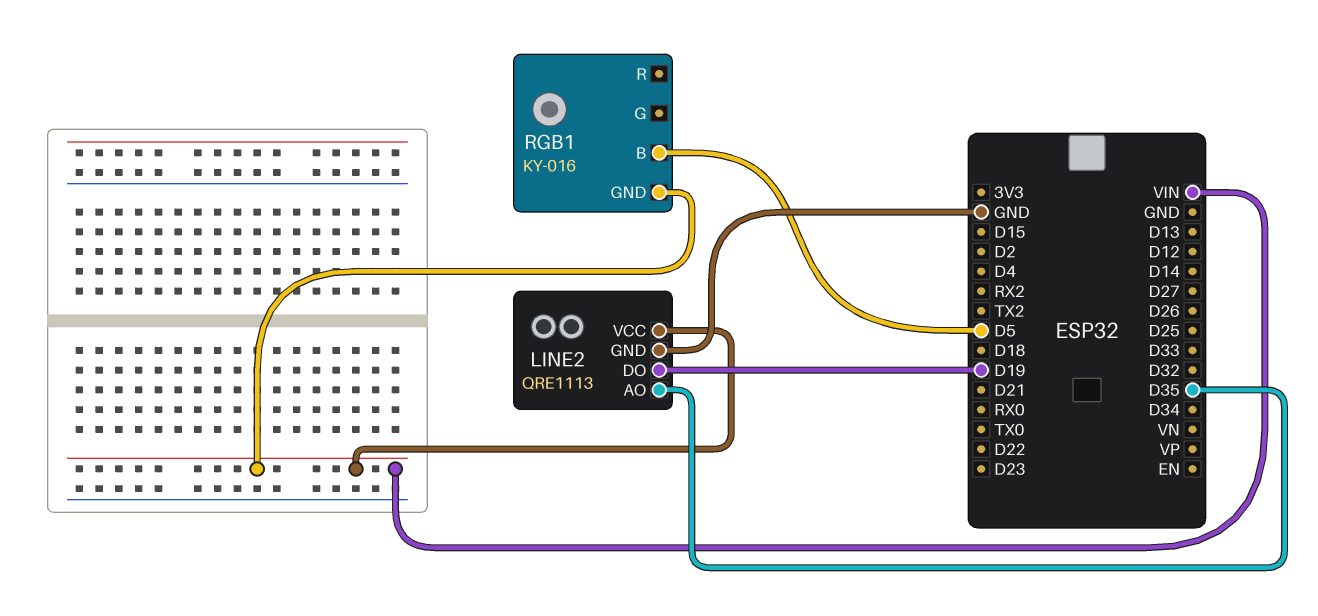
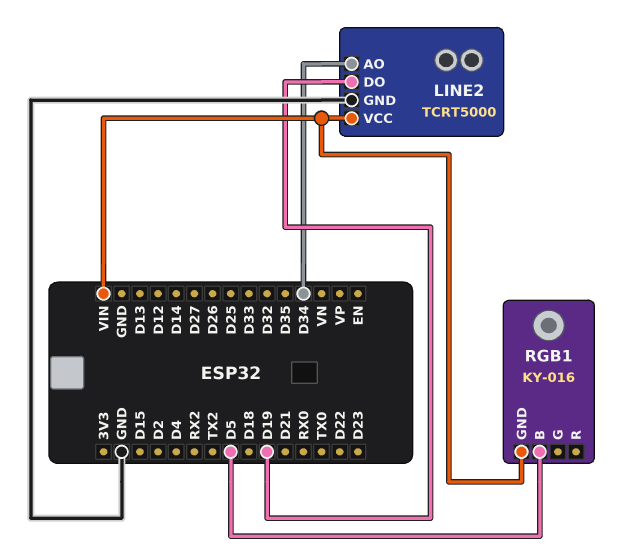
LINE2: QRE1113 -> TCRT5000
LINE2 pin AO: D35 -> D34

